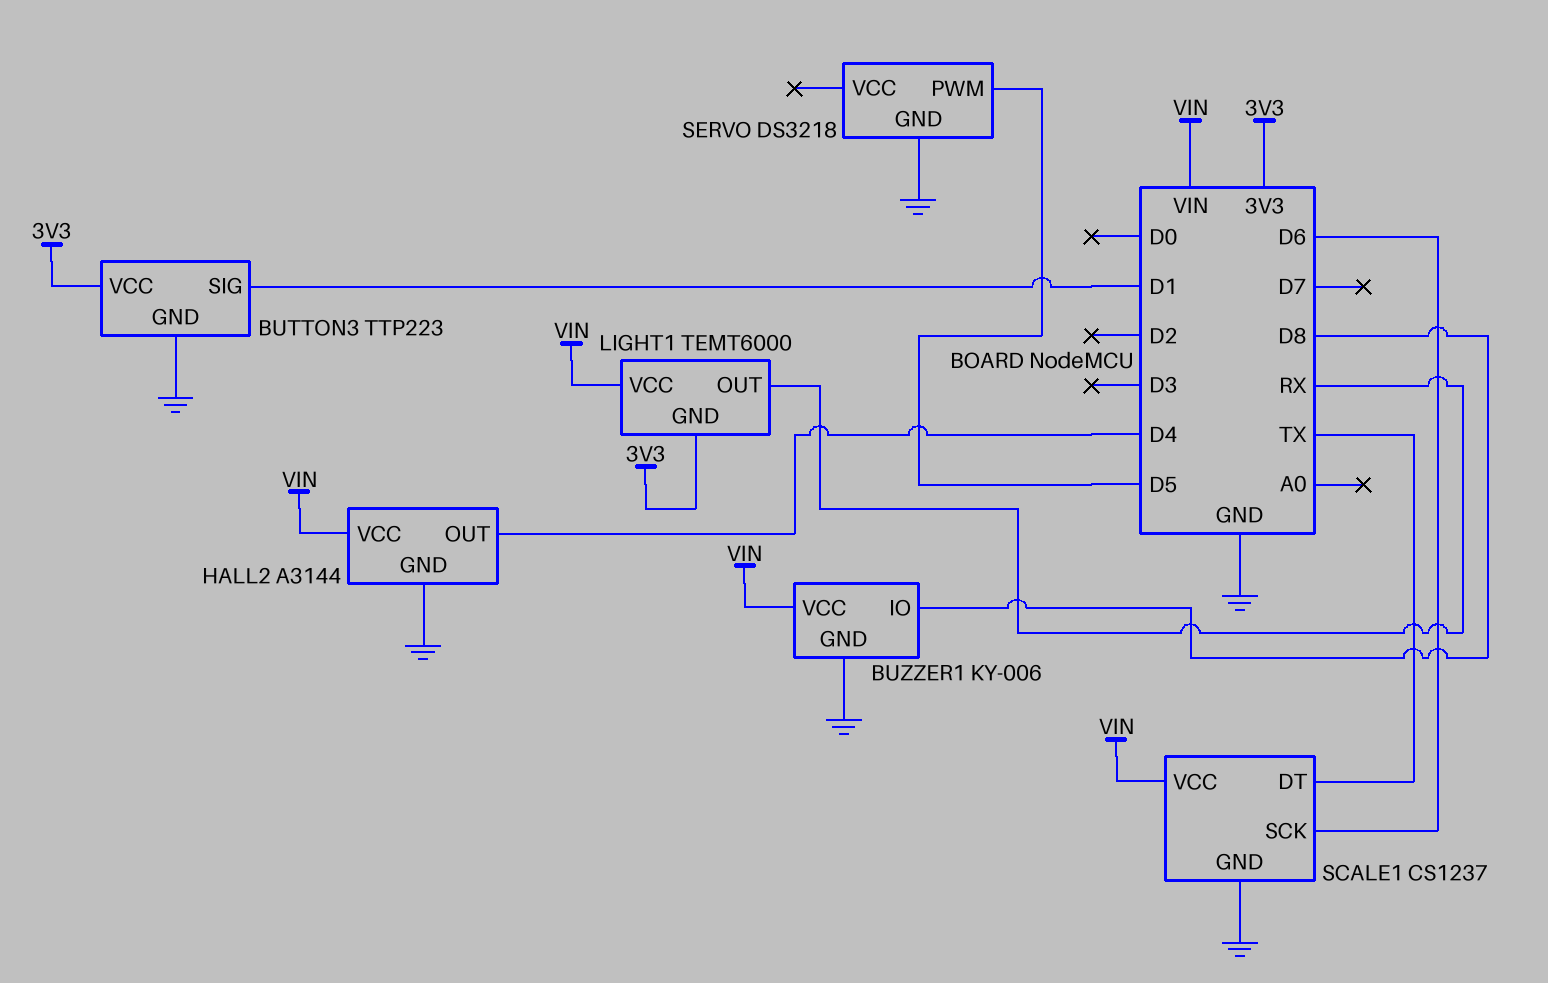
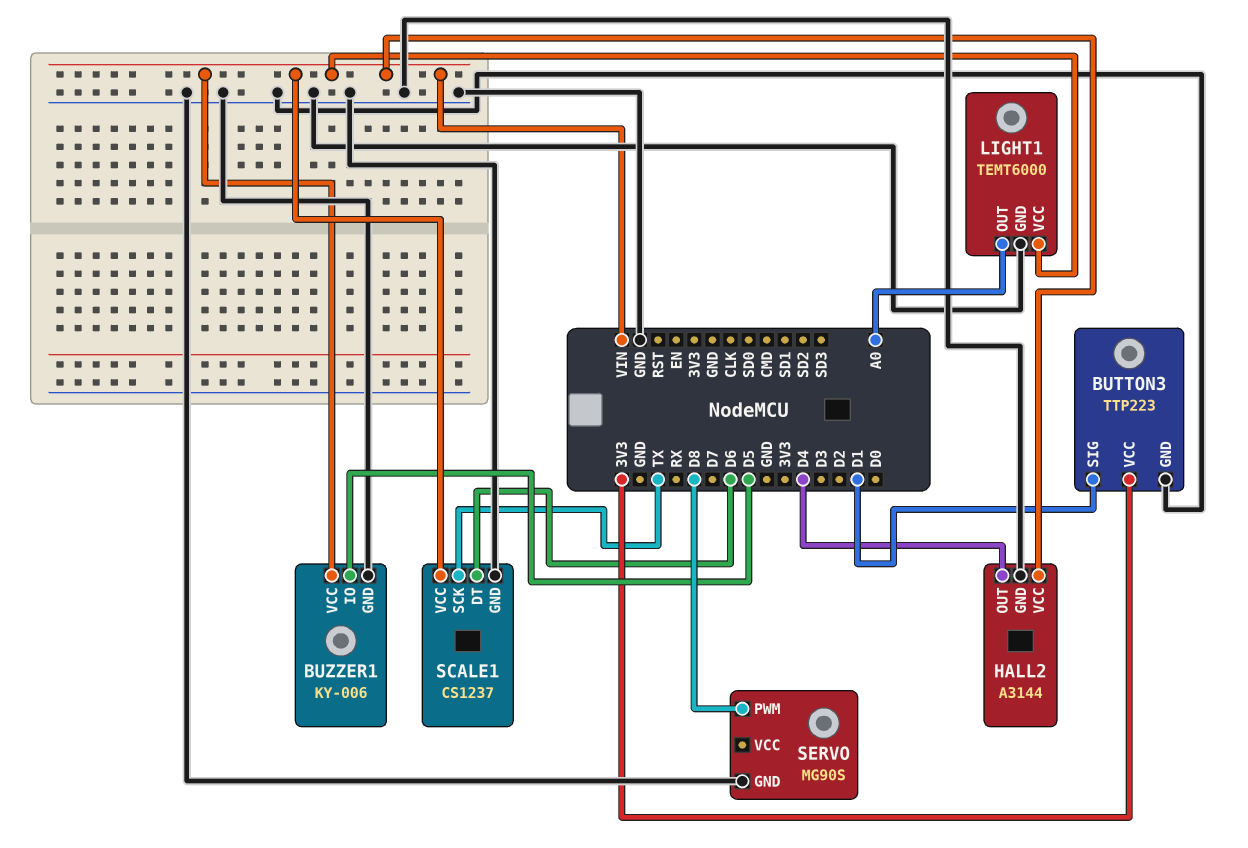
BUZZER1 pin IO: D8 -> D5
LIGHT1 pin GND: 3V3 -> GND
LIGHT1 pin OUT: RX -> A0
SCALE1 pin DT: TX -> D6
SCALE1 pin SCK: D6 -> TX
SERVO: DS3218 -> MG90S
SERVO pin PWM: D5 -> D8

